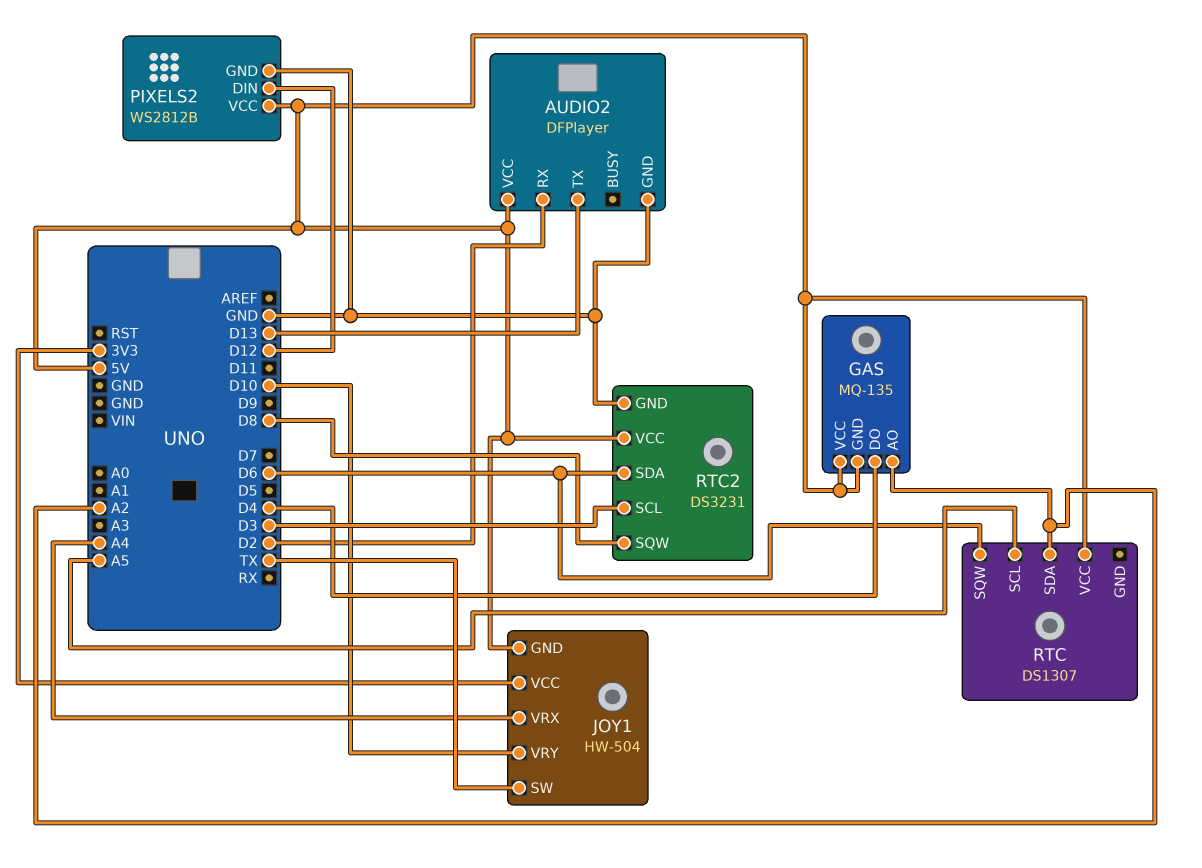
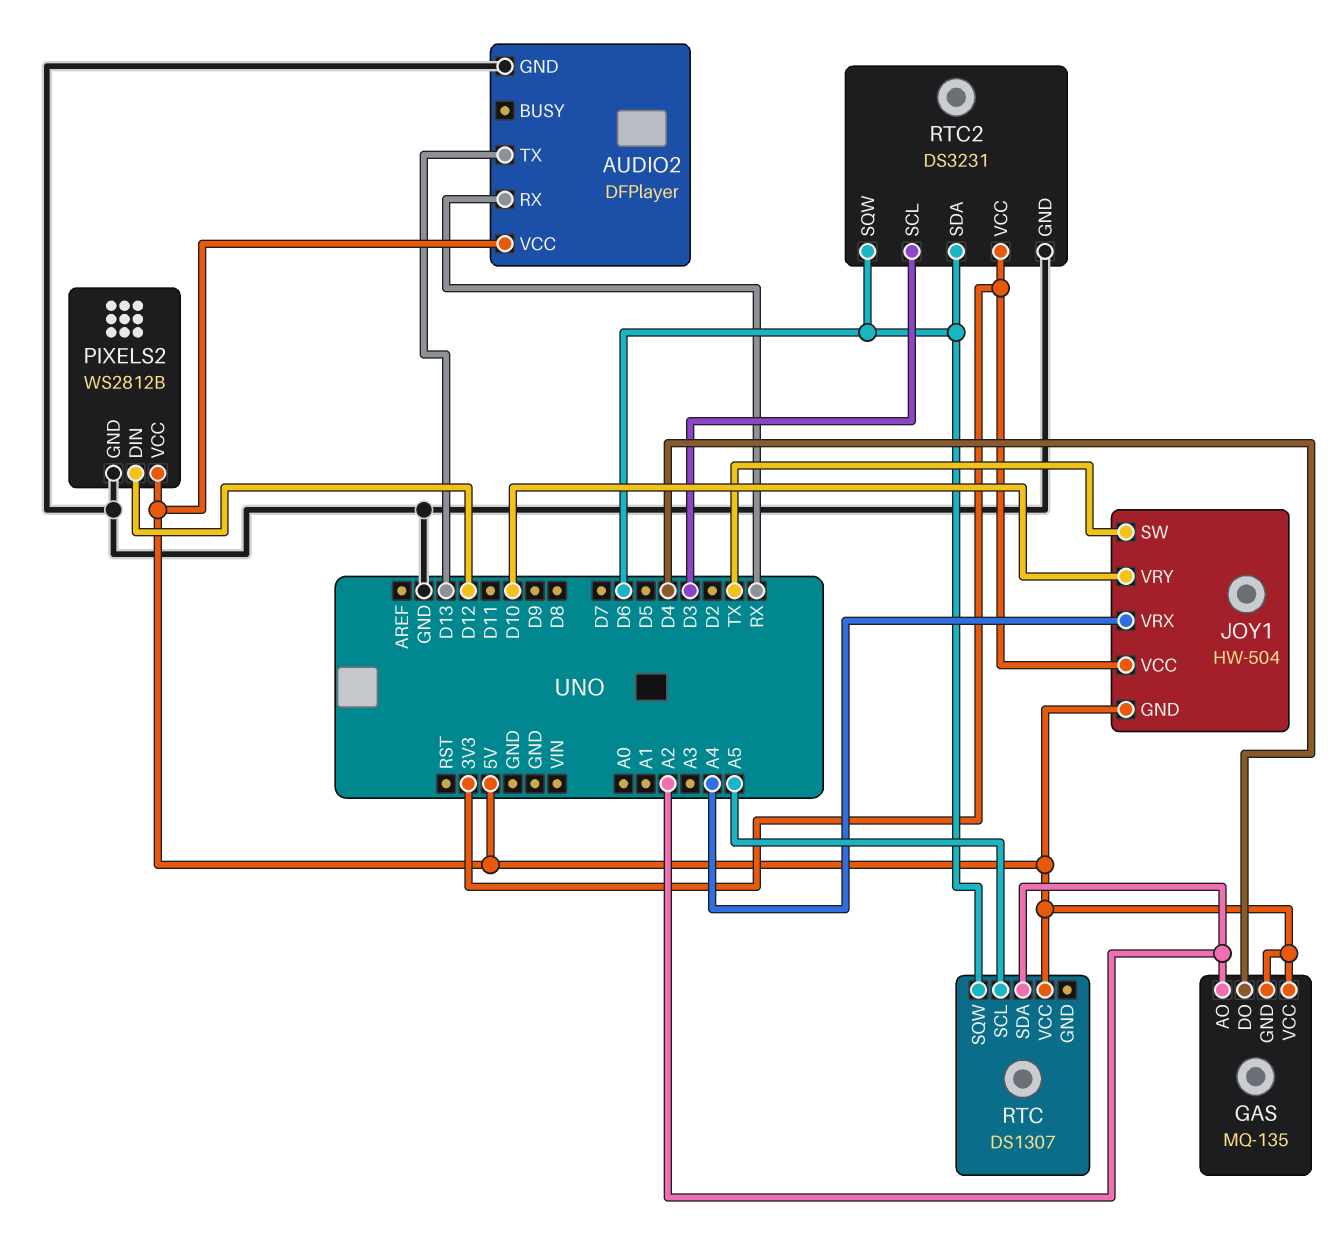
AUDIO2 pin RX: D2 -> RX
RTC2 pin SQW: D8 -> D6
RTC2 pin VCC: 5V -> 3V3

